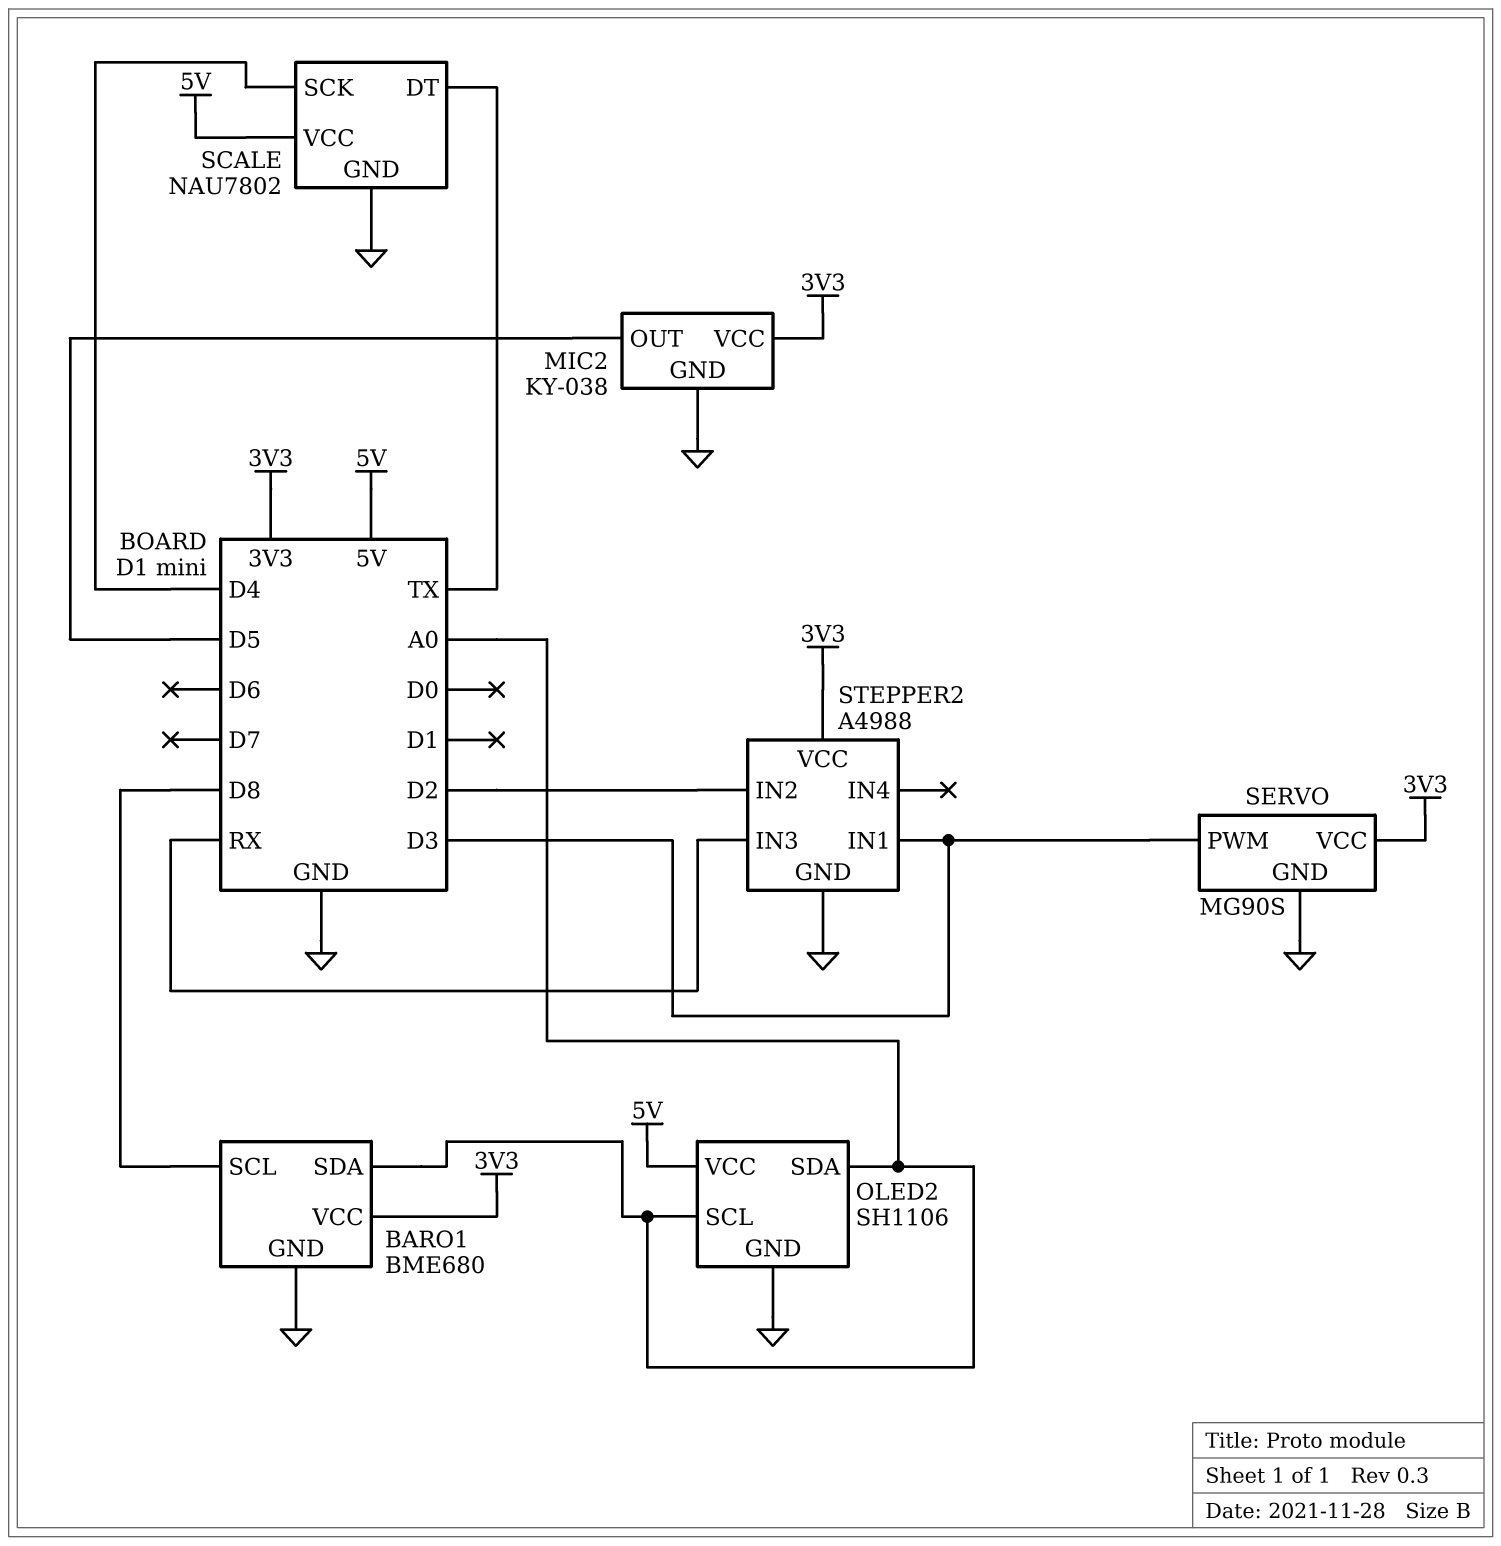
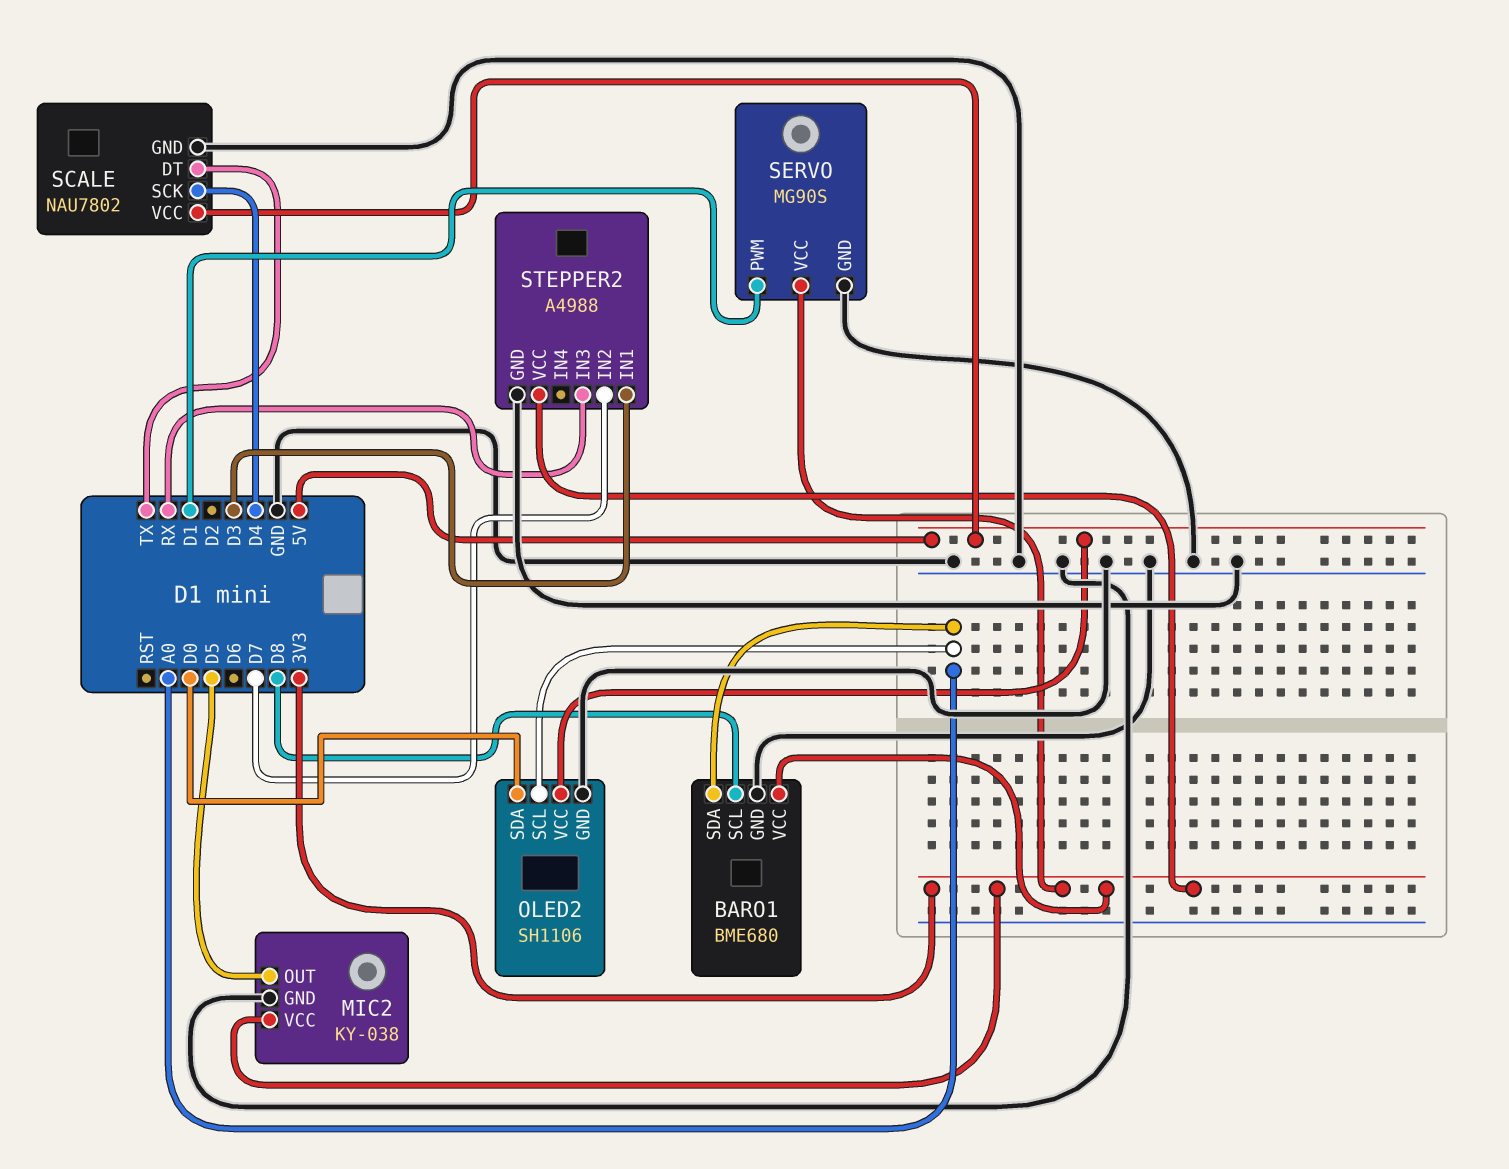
OLED2 pin SDA: A0 -> D0
SERVO pin PWM: D3 -> D1
STEPPER2 pin IN2: D2 -> D7

